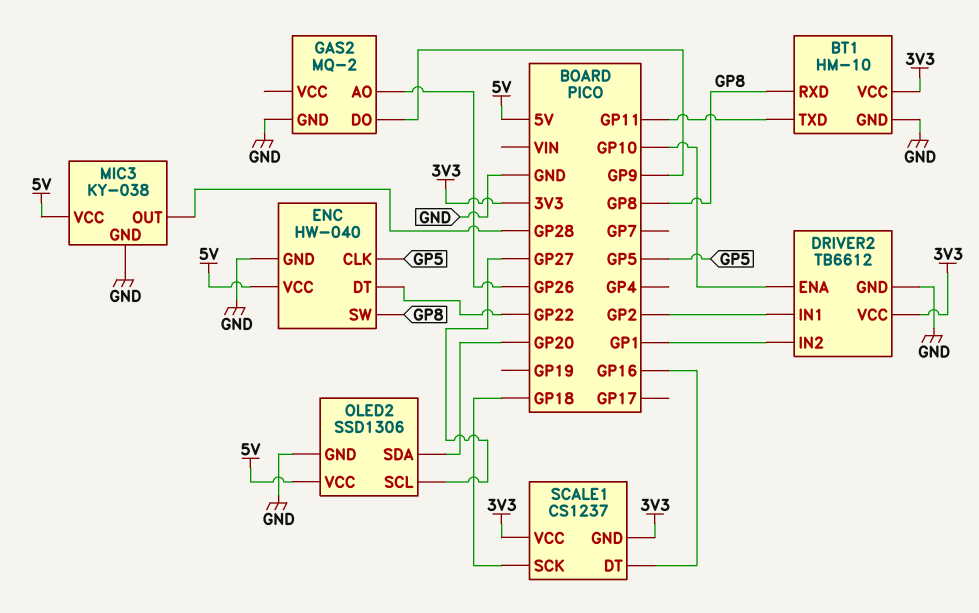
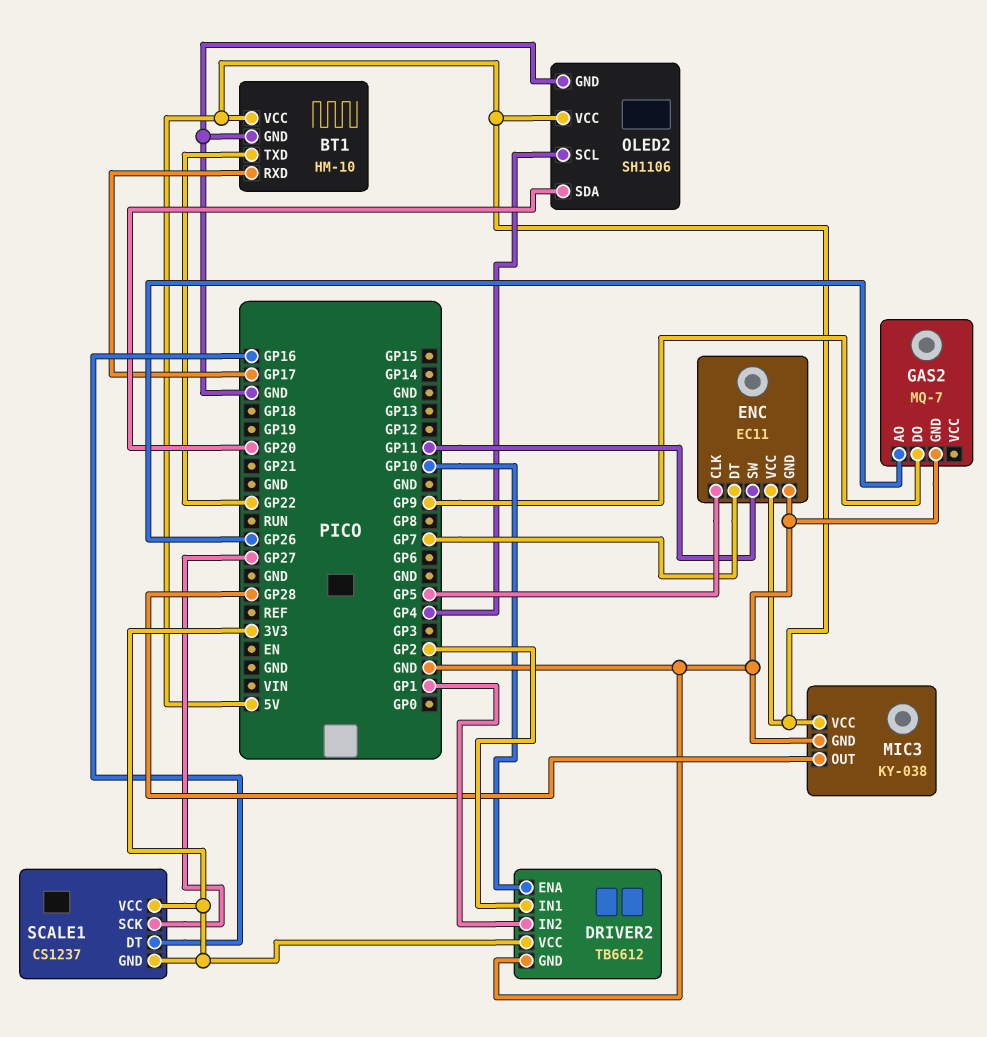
BT1 pin RXD: GP8 -> GP17
BT1 pin TXD: GP11 -> GP22
BT1 pin VCC: 3V3 -> 5V
ENC: HW-040 -> EC11
ENC pin DT: GP22 -> GP7
ENC pin SW: GP8 -> GP11
GAS2: MQ-2 -> MQ-7
OLED2: SSD1306 -> SH1106
OLED2 pin SCL: GP27 -> GP4
SCALE1 pin SCK: GP18 -> GP27

